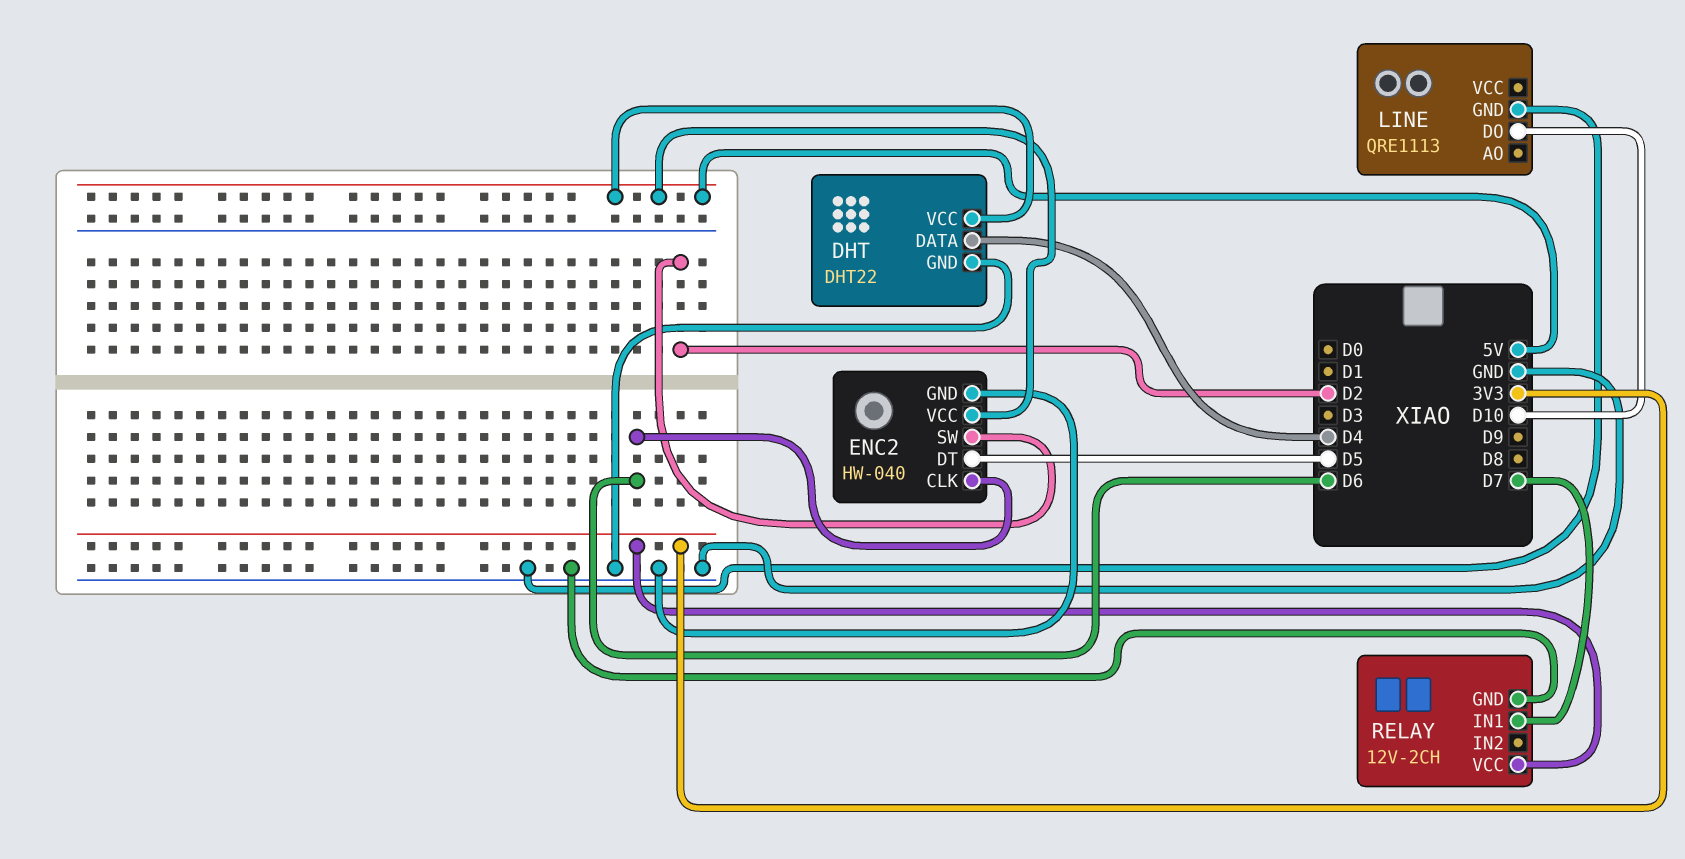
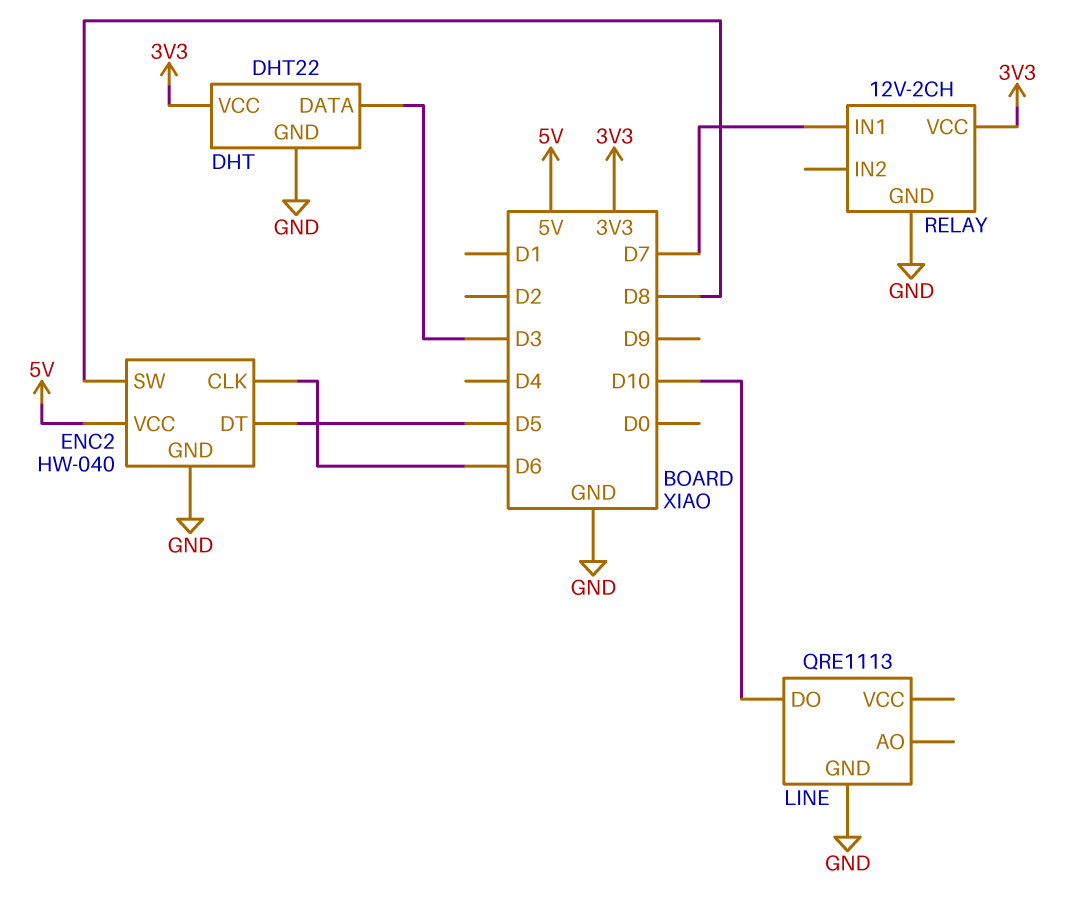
DHT pin DATA: D4 -> D3
DHT pin VCC: 5V -> 3V3
ENC2 pin SW: D2 -> D8

